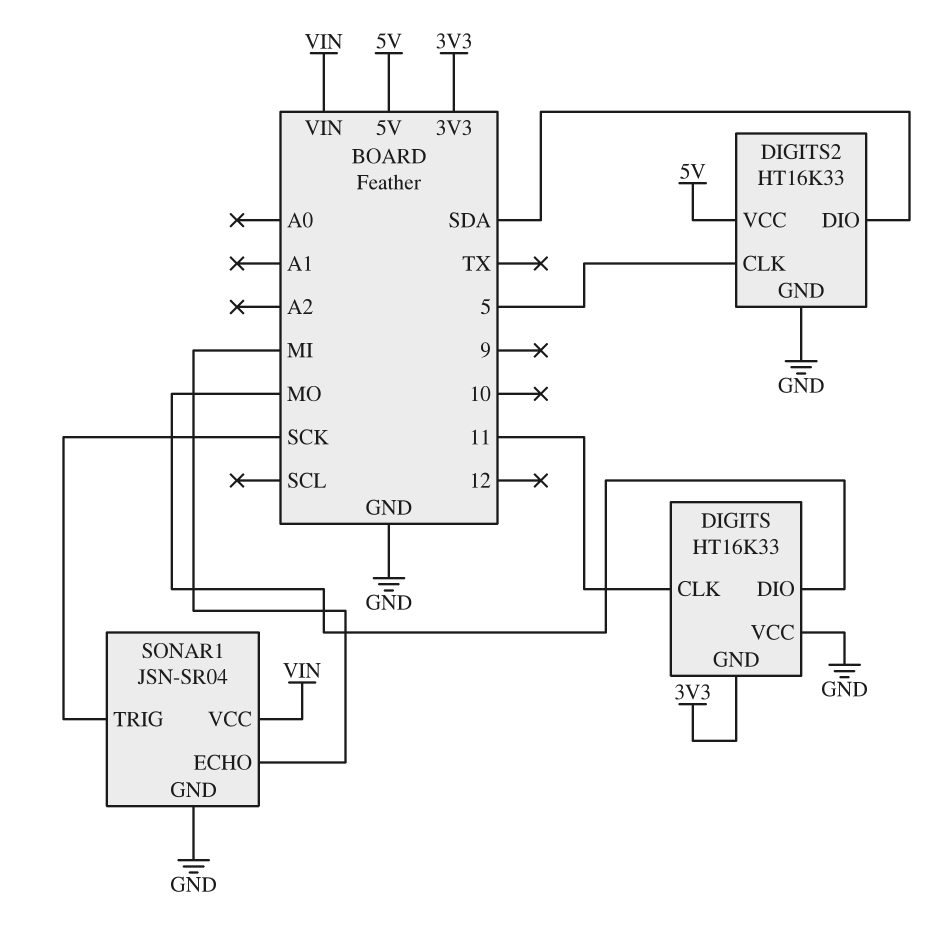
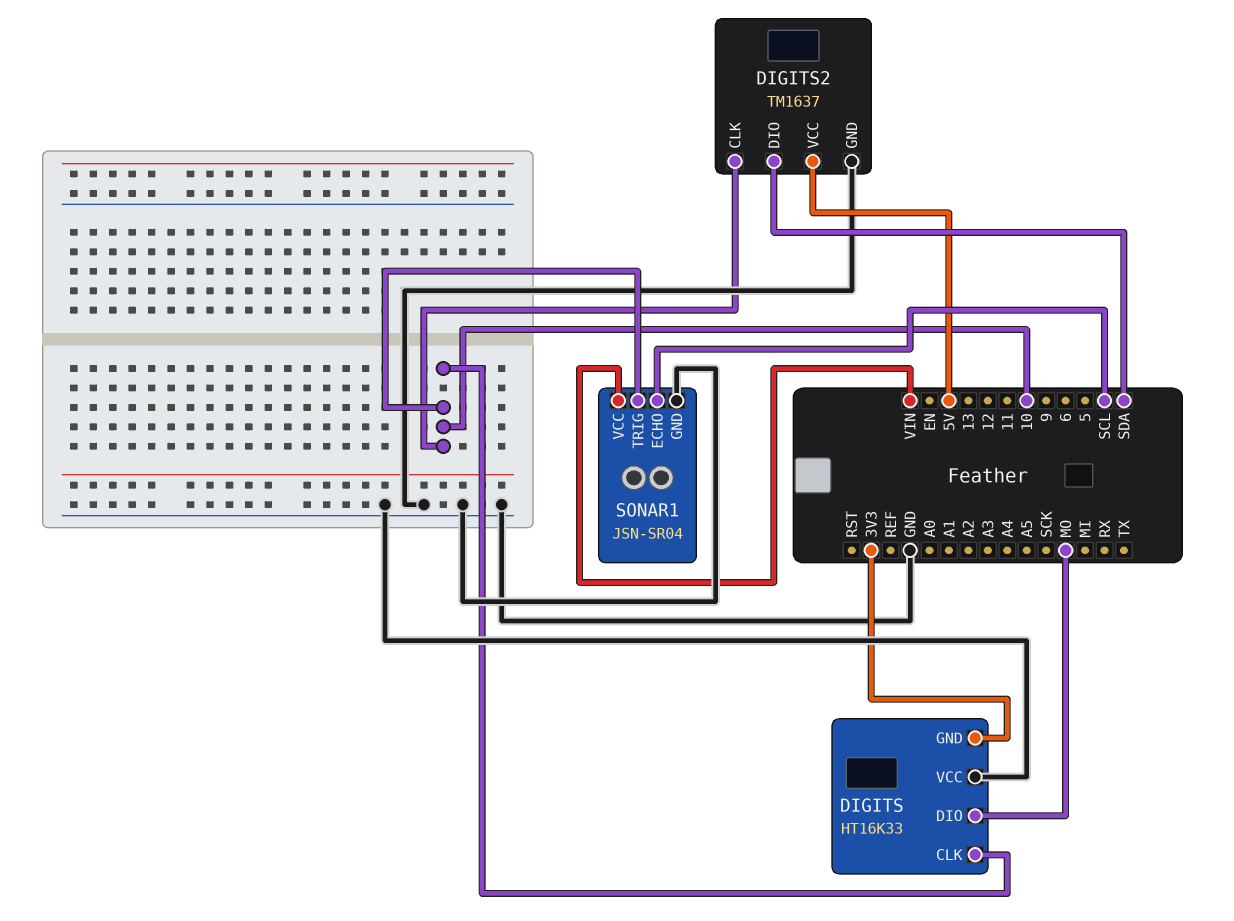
DIGITS pin CLK: 11 -> 10
DIGITS2: HT16K33 -> TM1637
DIGITS2 pin CLK: 5 -> 10
SONAR1 pin ECHO: MI -> SCL
SONAR1 pin TRIG: SCK -> 10

